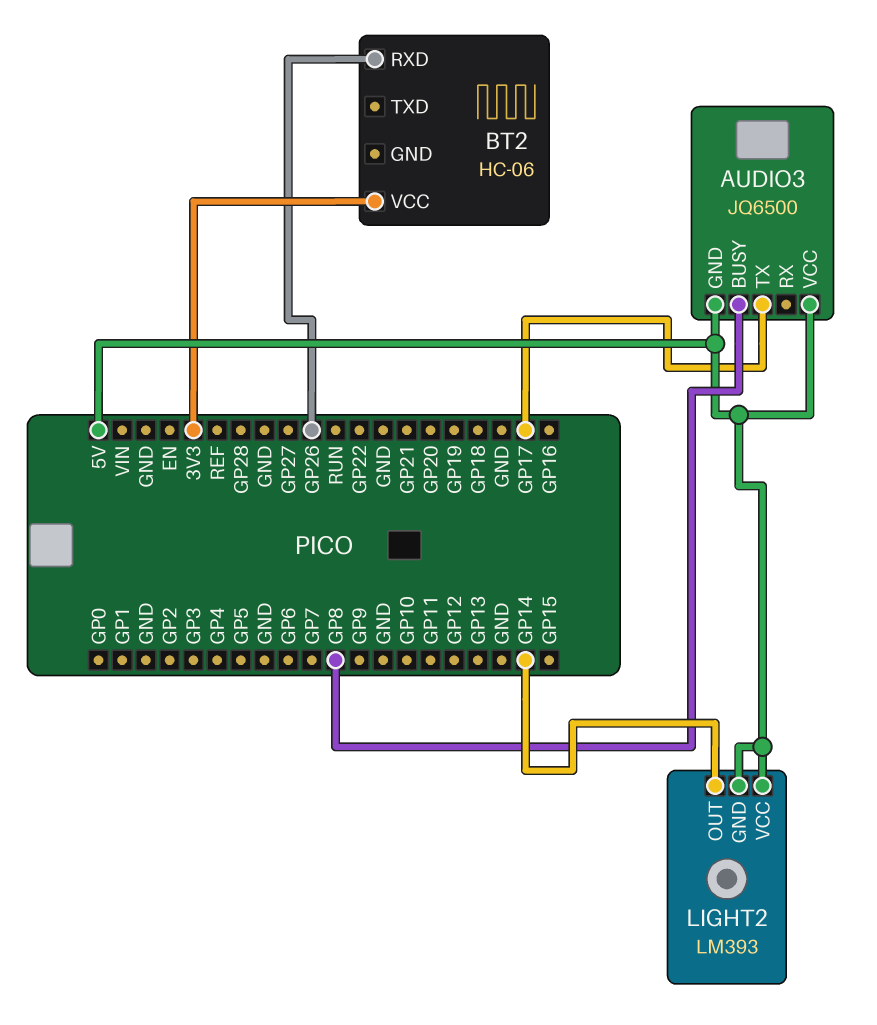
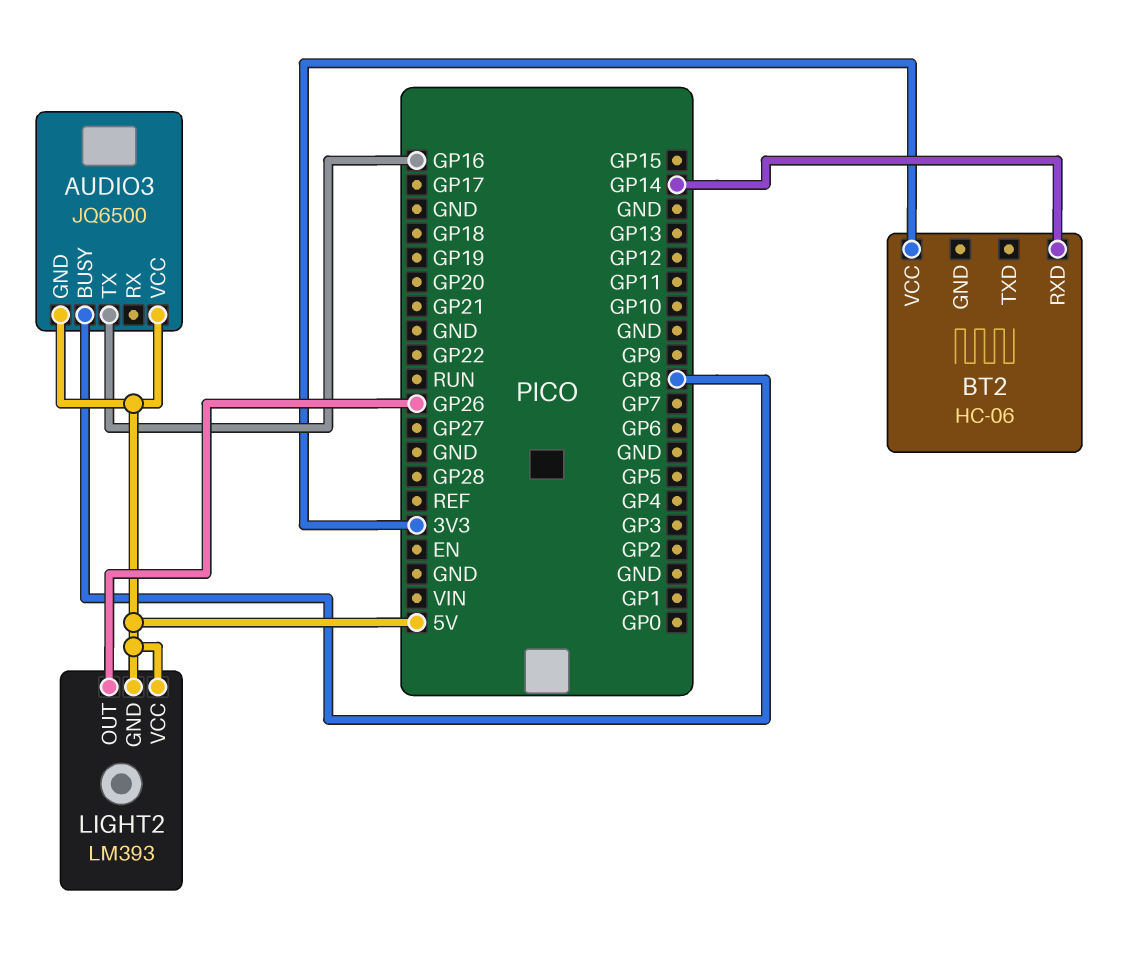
AUDIO3 pin TX: GP17 -> GP16
BT2 pin RXD: GP26 -> GP14
LIGHT2 pin OUT: GP14 -> GP26

